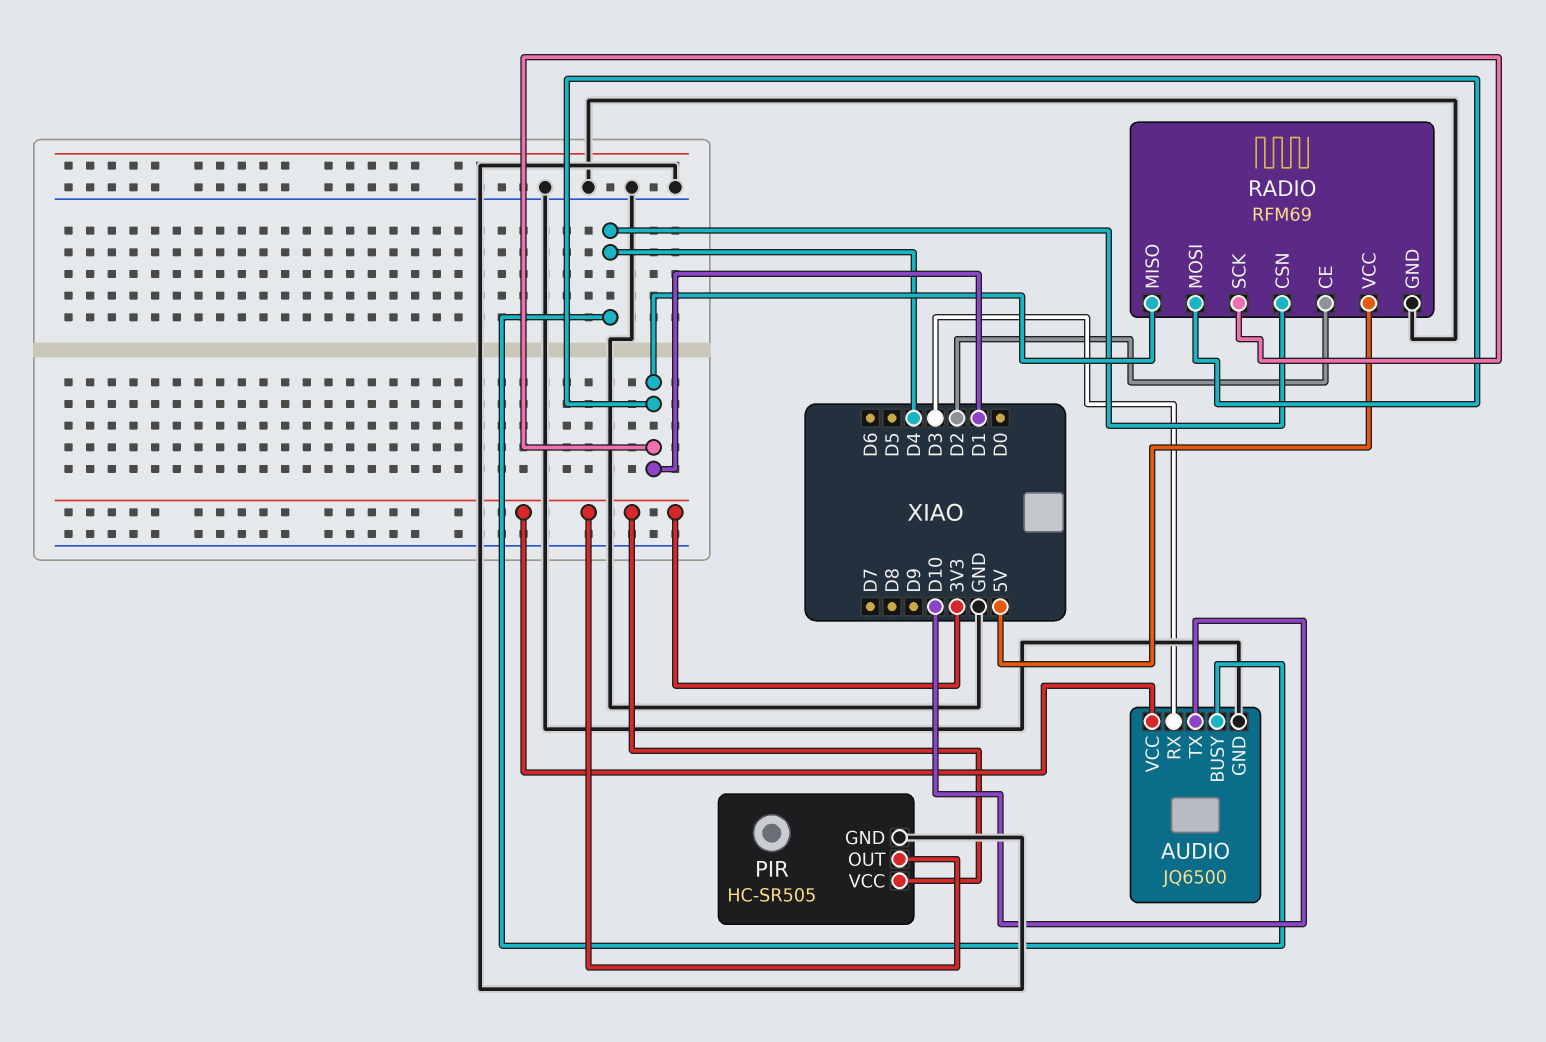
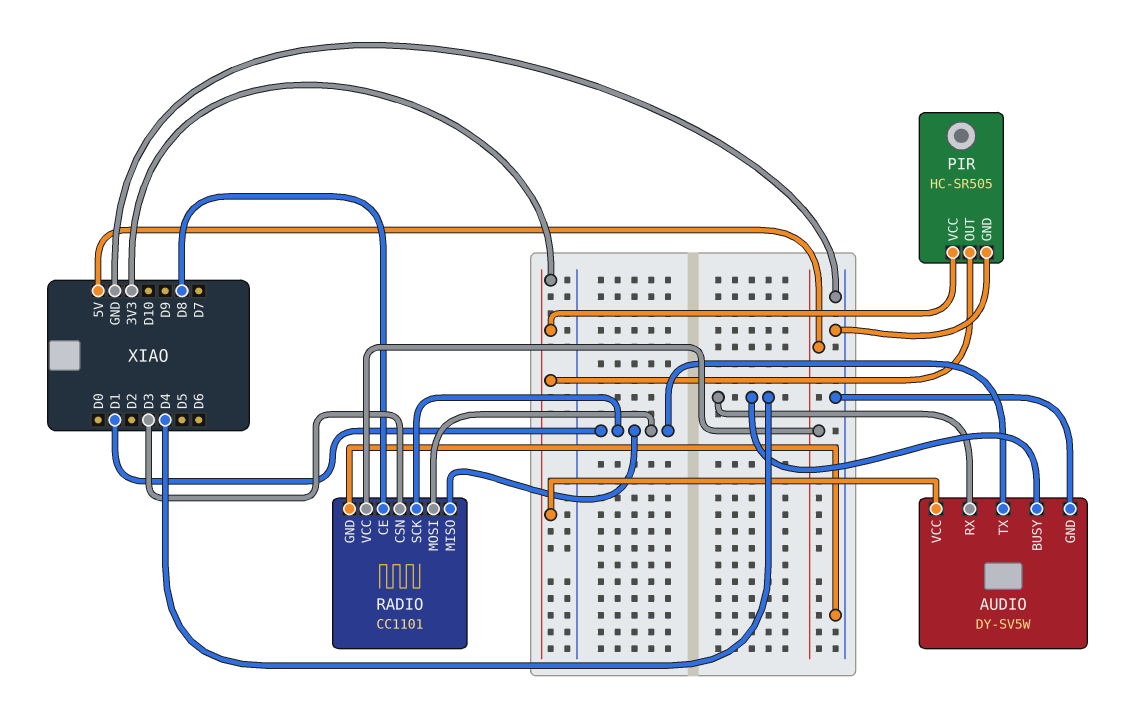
AUDIO: JQ6500 -> DY-SV5W
AUDIO pin RX: D3 -> D4
AUDIO pin TX: D10 -> D1
RADIO: RFM69 -> CC1101
RADIO pin CE: D2 -> D8
RADIO pin CSN: D4 -> D3

